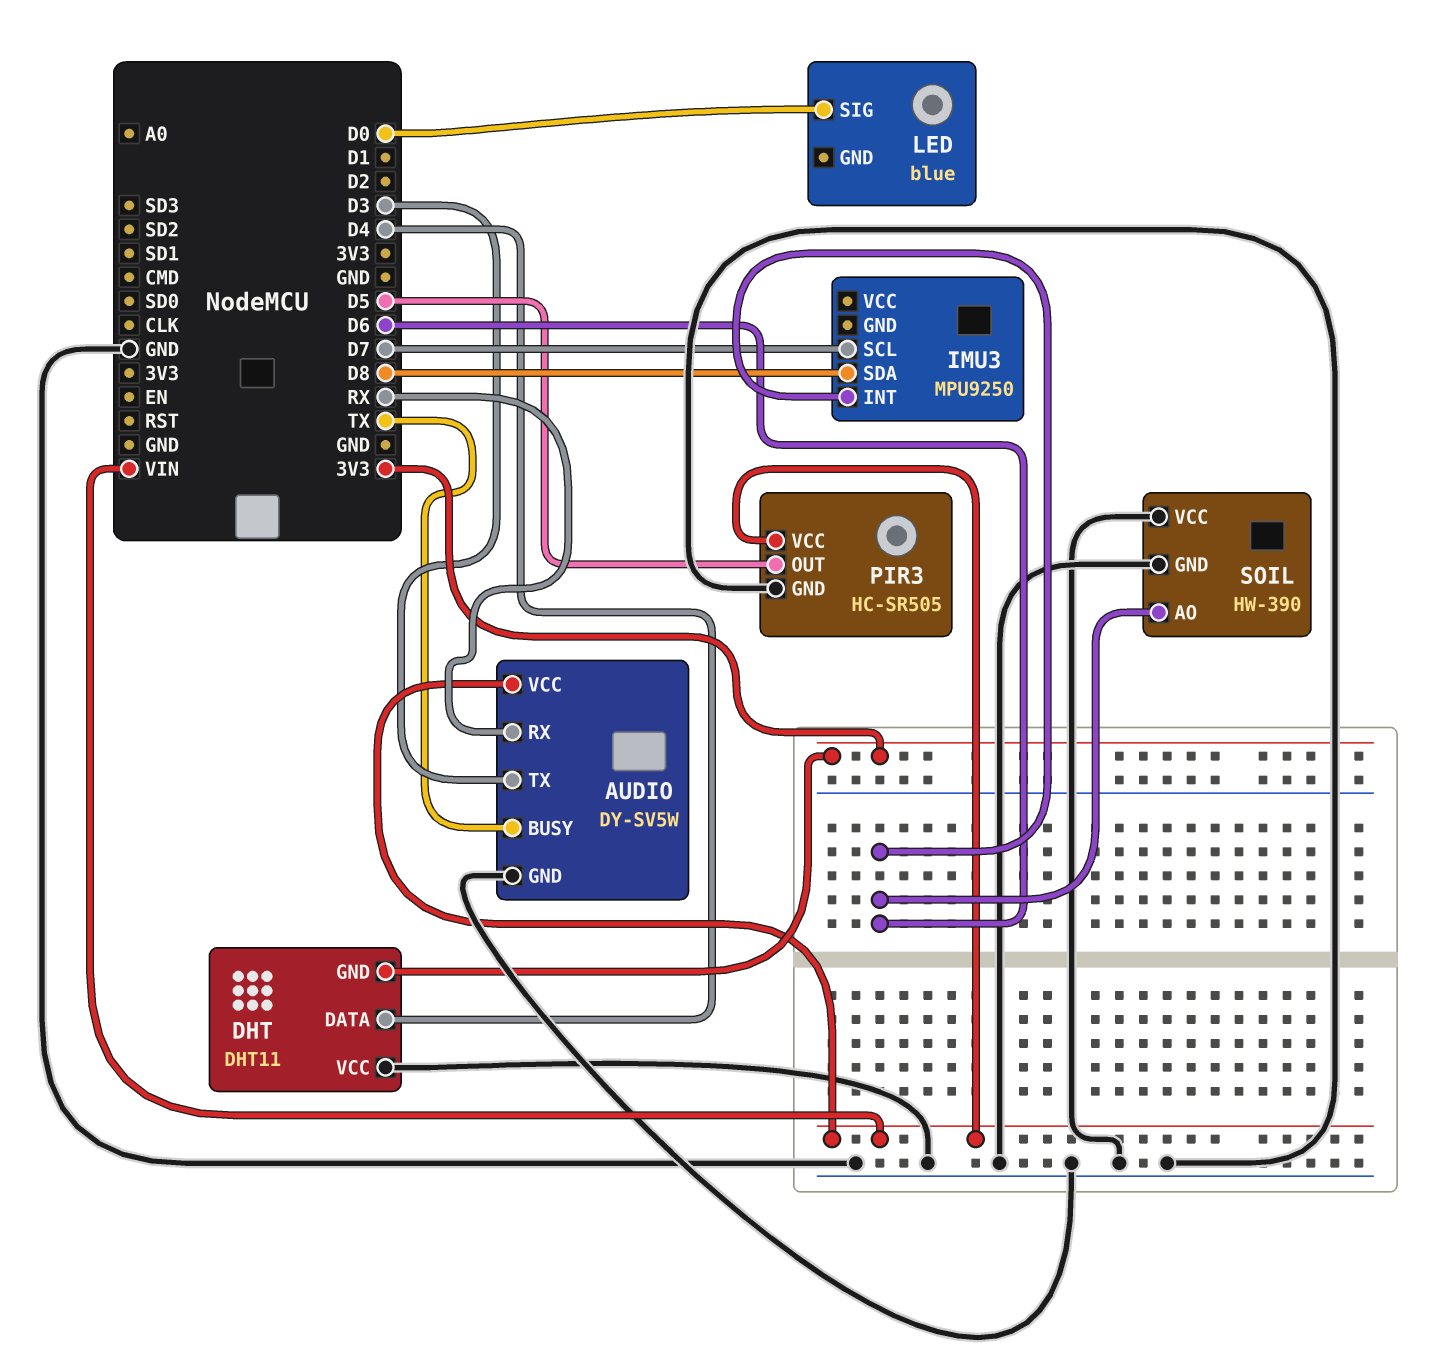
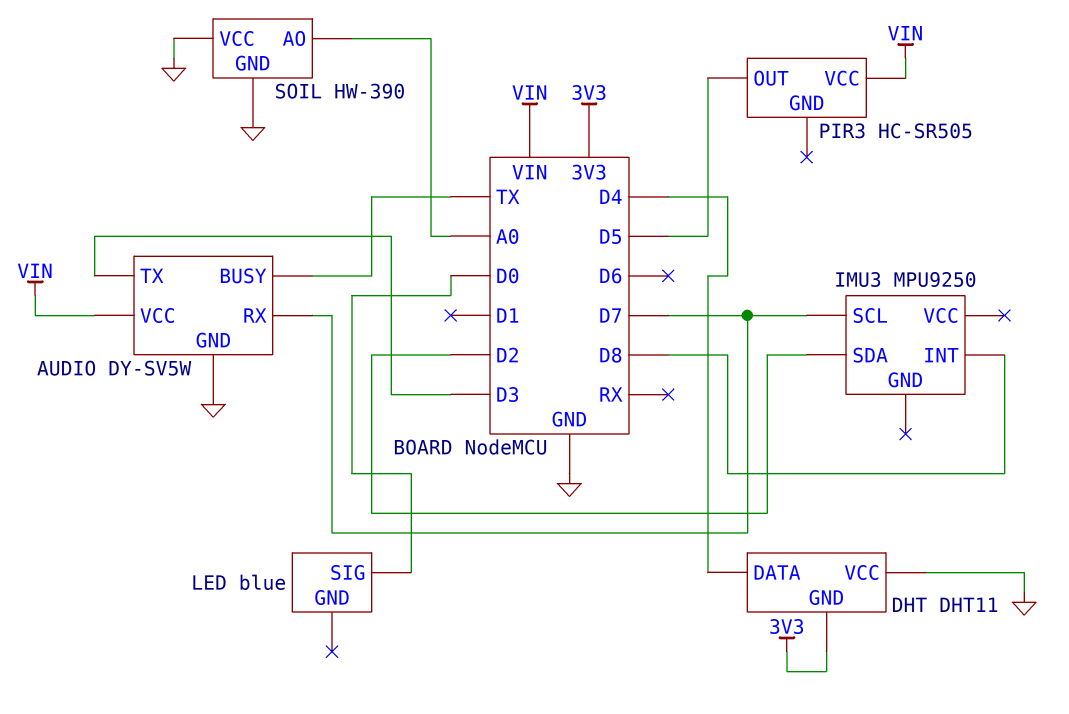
AUDIO pin RX: RX -> D7
IMU3 pin INT: D6 -> D8
IMU3 pin SDA: D8 -> D2
PIR3 pin GND: GND -> none
SOIL pin AO: D6 -> A0

